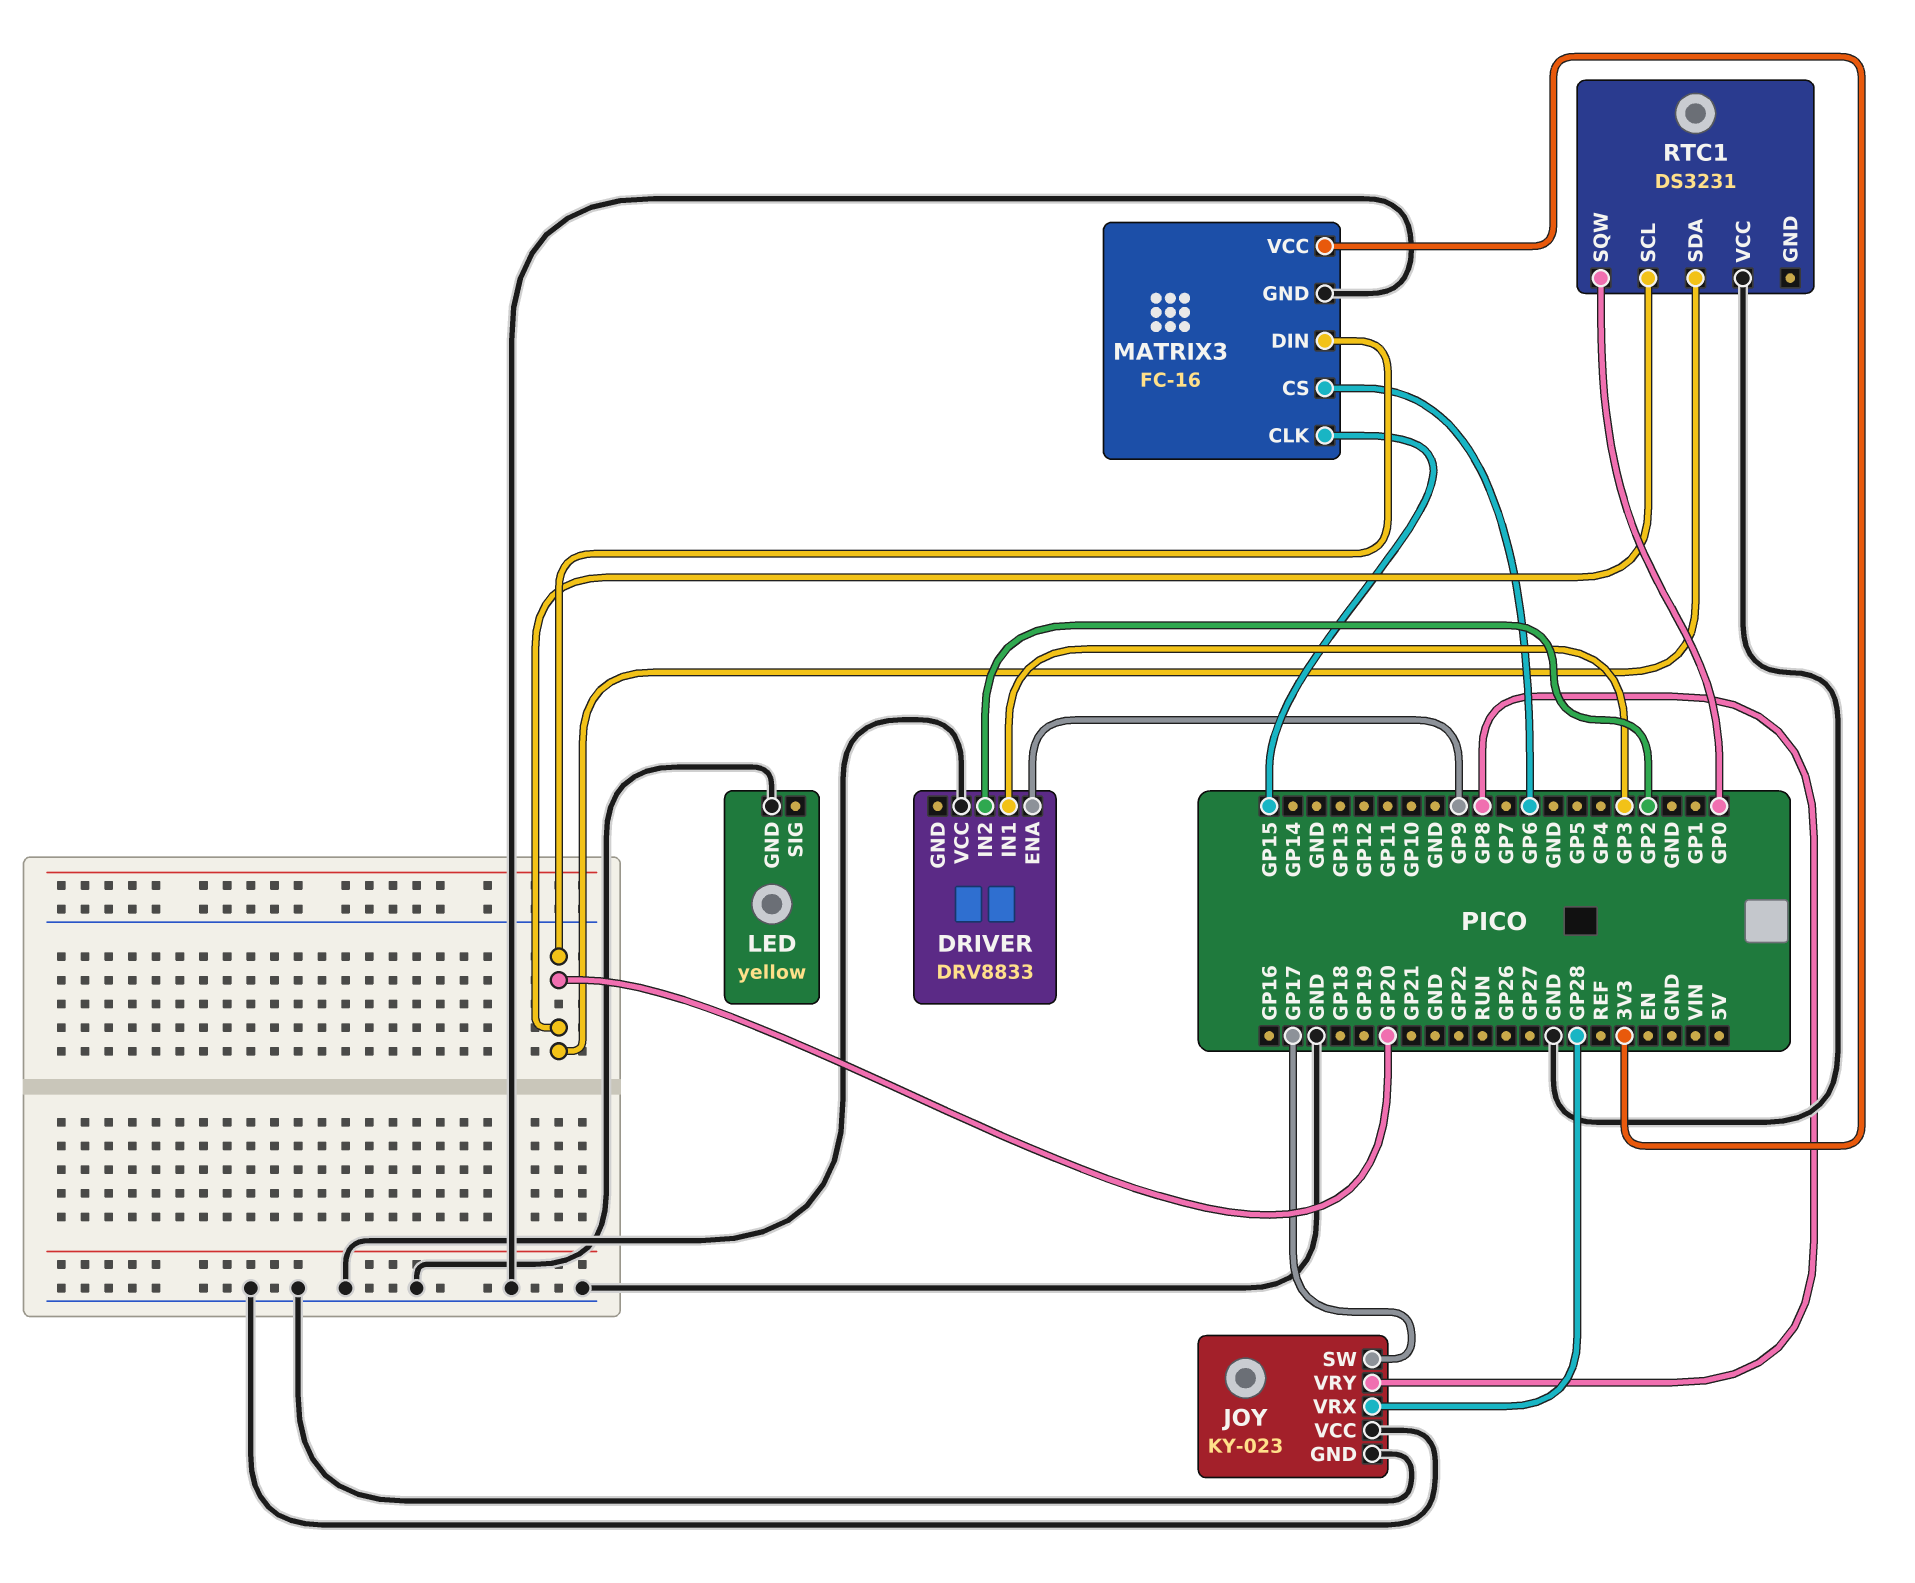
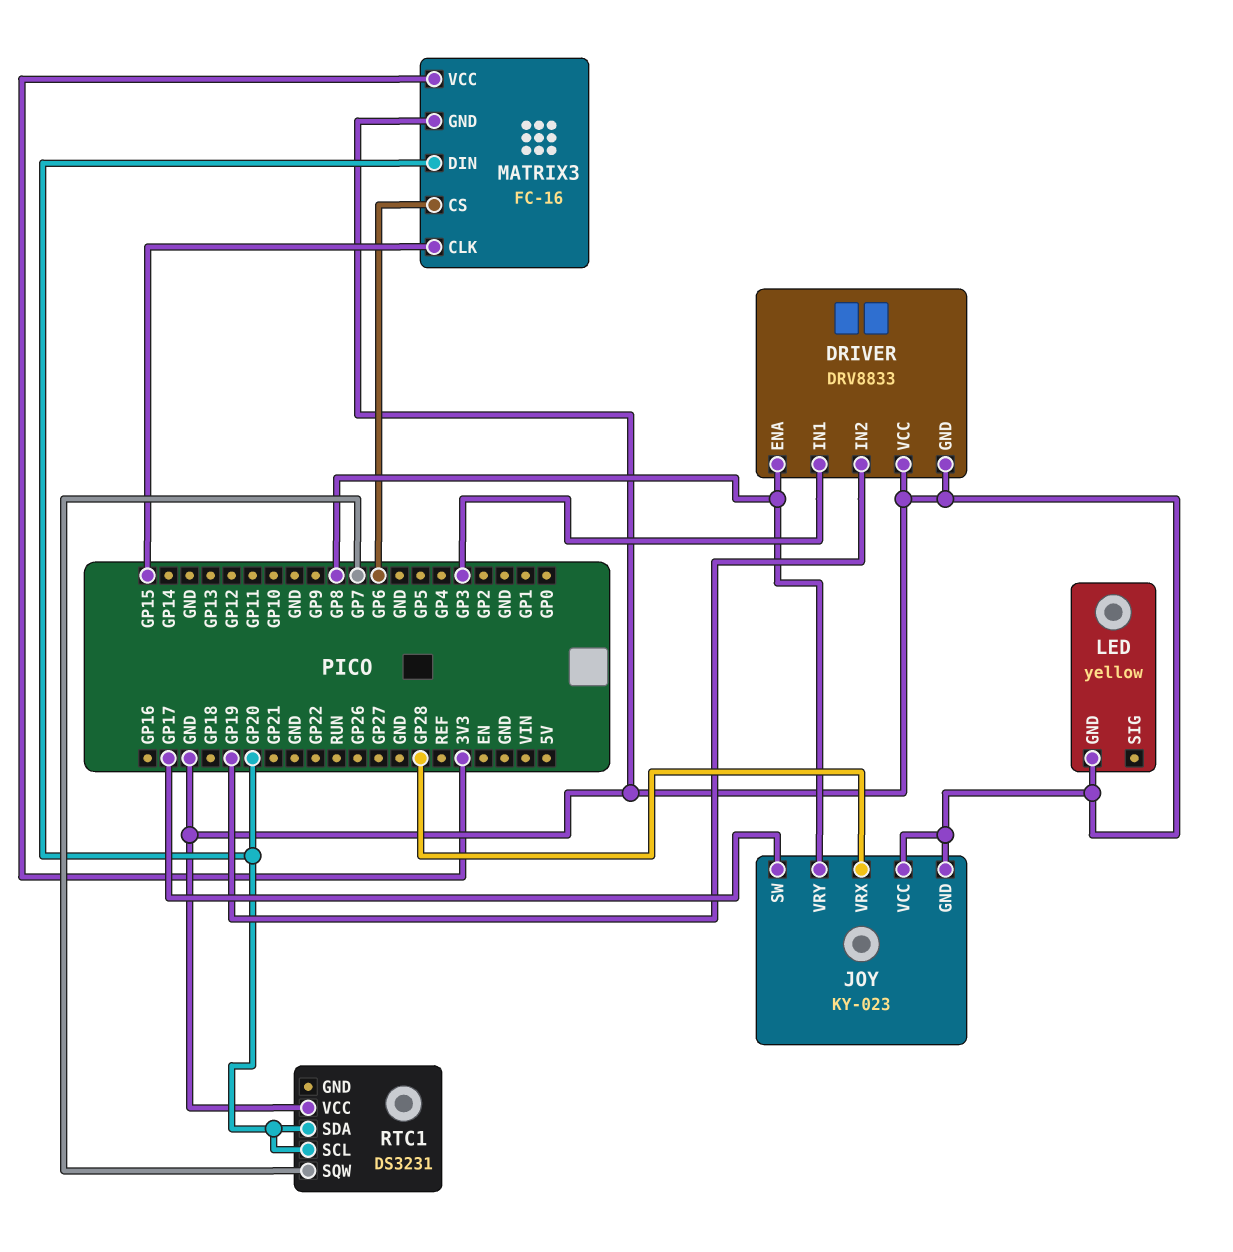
DRIVER pin ENA: GP9 -> GP8
DRIVER pin GND: none -> GND
DRIVER pin IN2: GP2 -> GP19
RTC1 pin SQW: GP0 -> GP7

